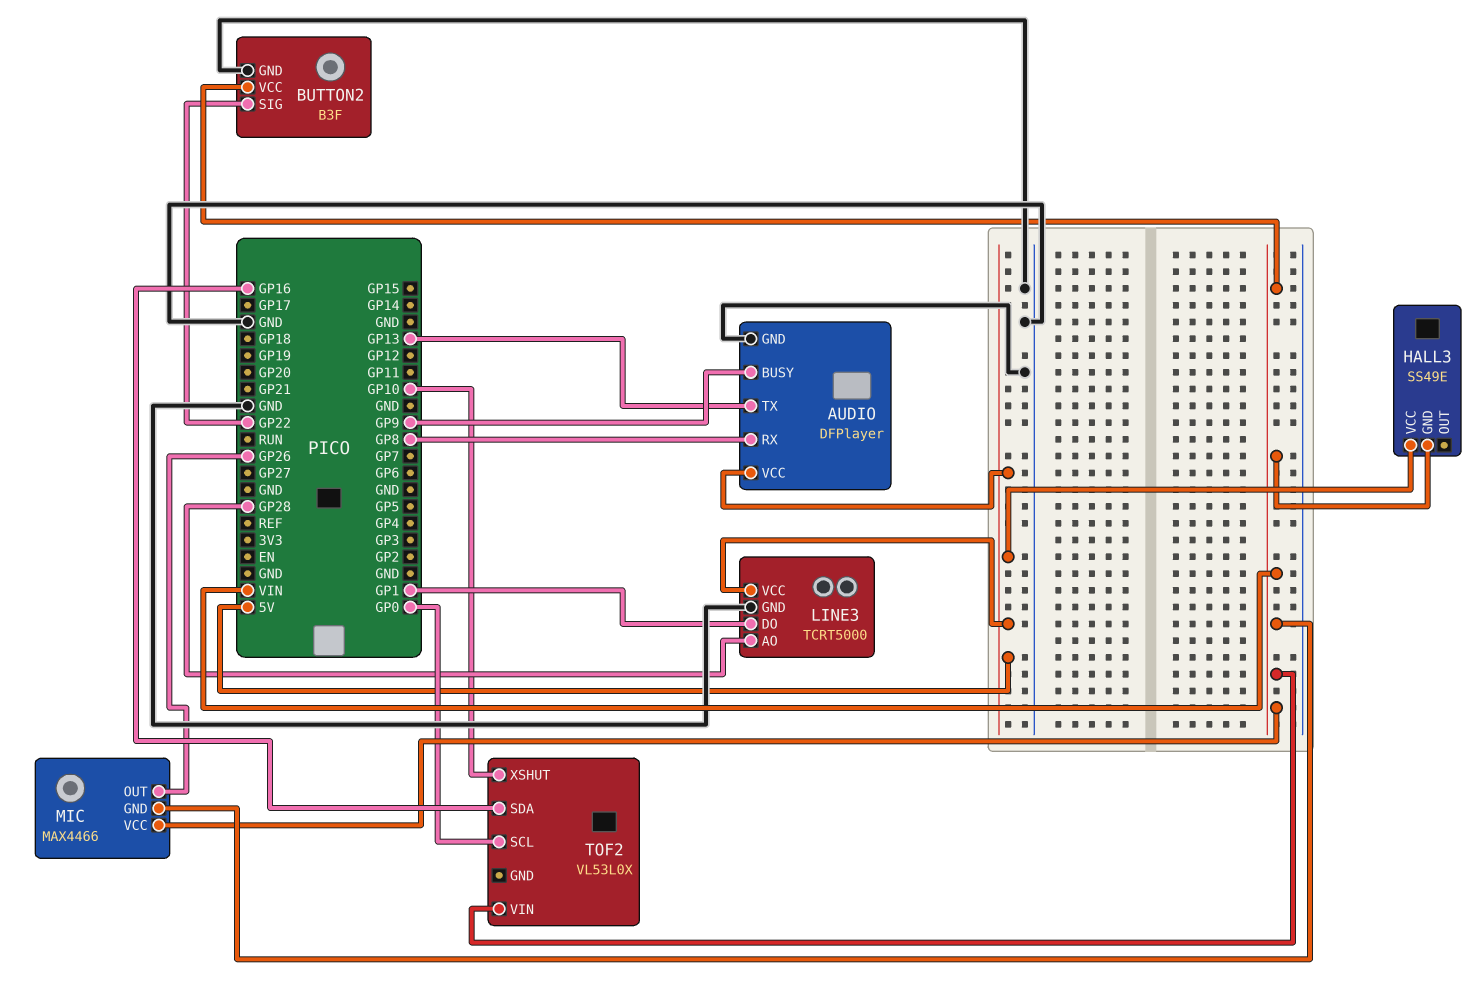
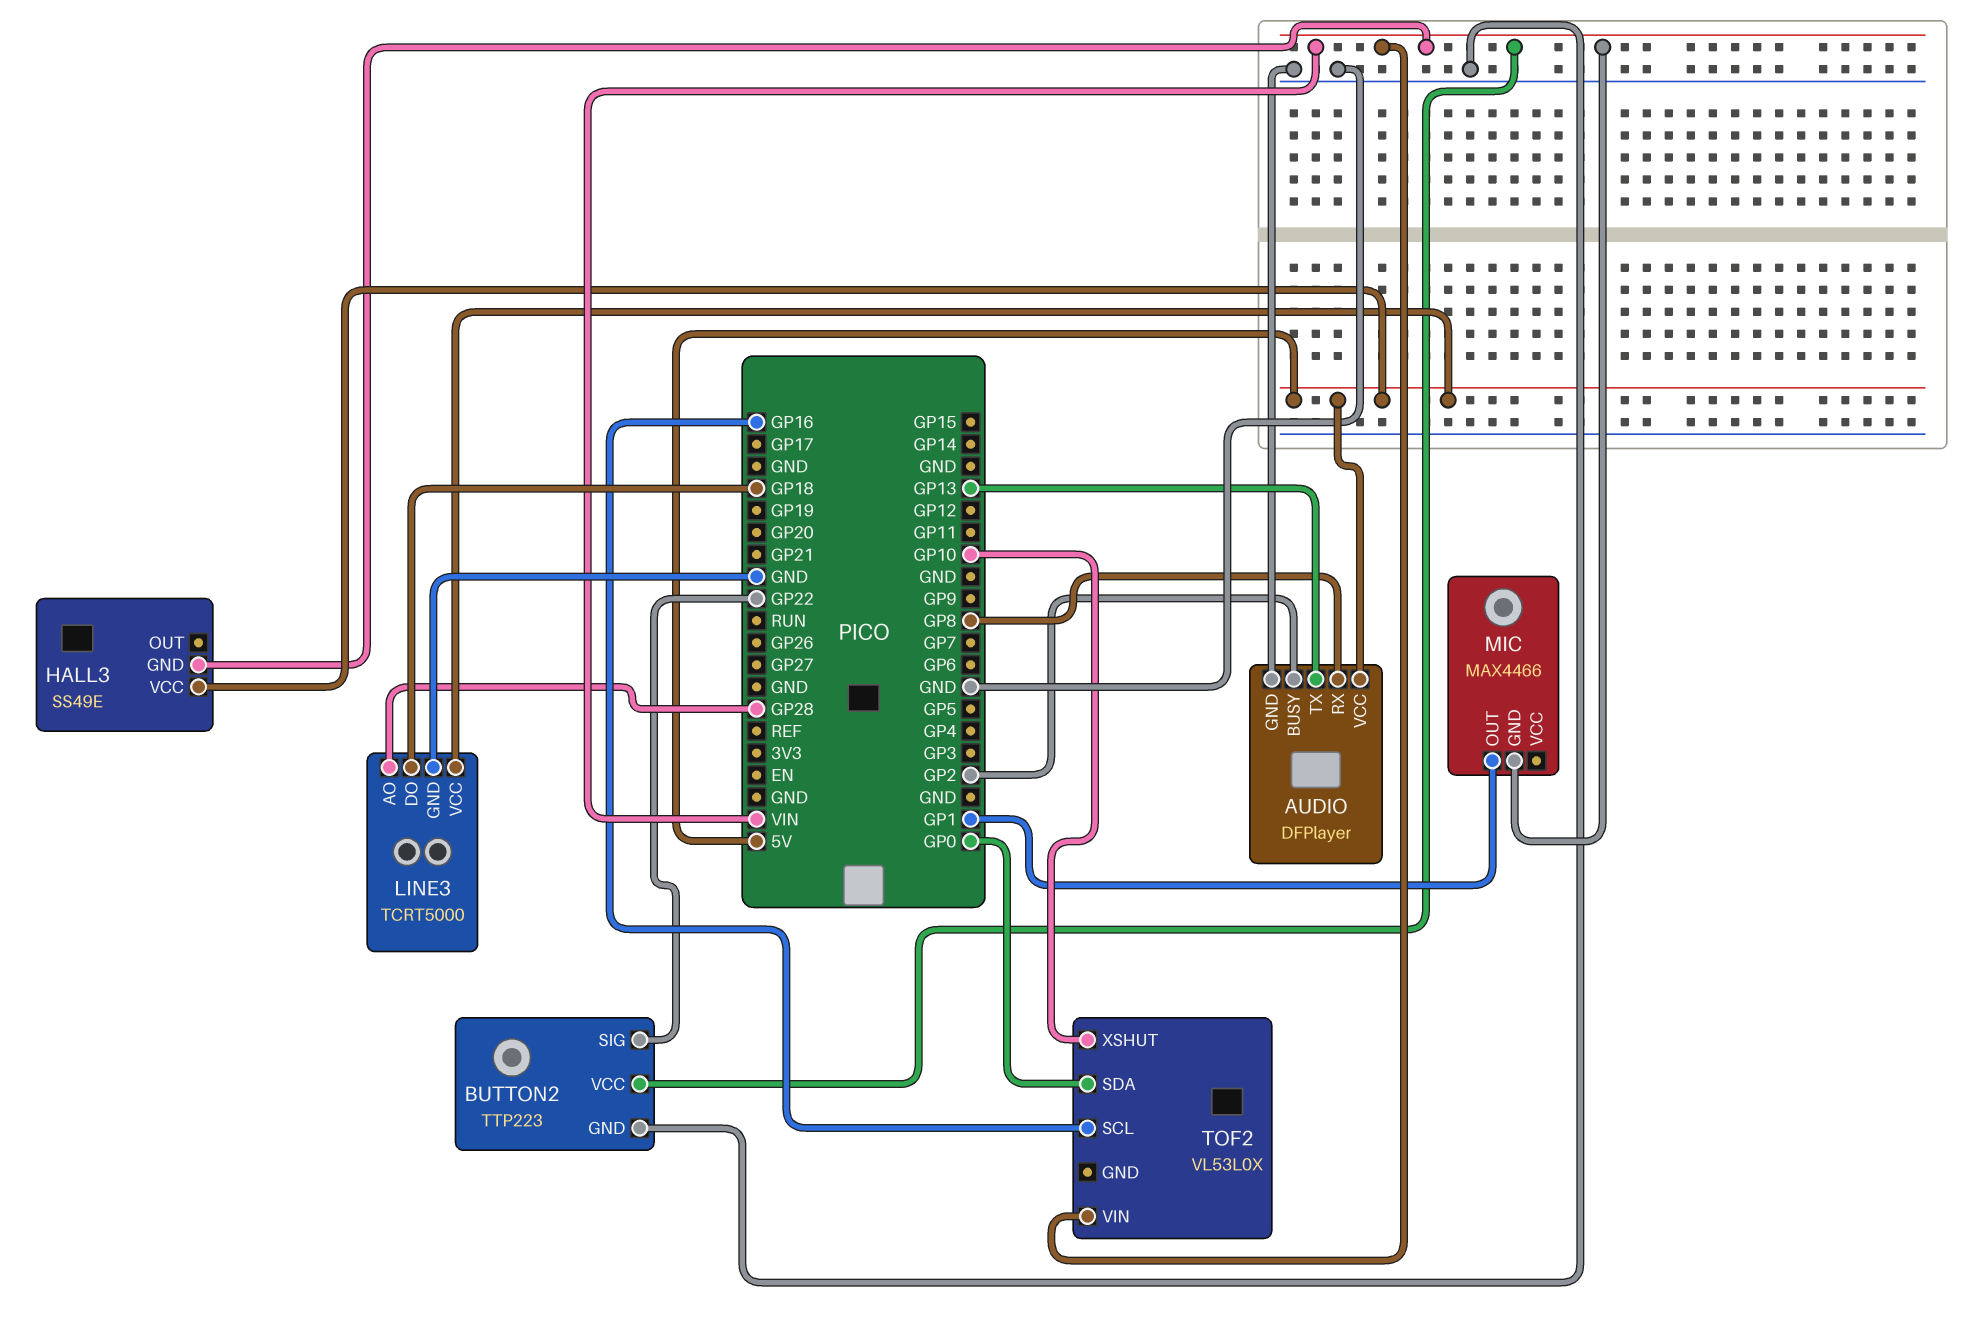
AUDIO pin BUSY: GP9 -> GP2
BUTTON2: B3F -> TTP223
LINE3 pin DO: GP1 -> GP18
MIC pin OUT: GP26 -> GP1
MIC pin VCC: VIN -> none
TOF2 pin SCL: GP0 -> GP16
TOF2 pin SDA: GP16 -> GP0

